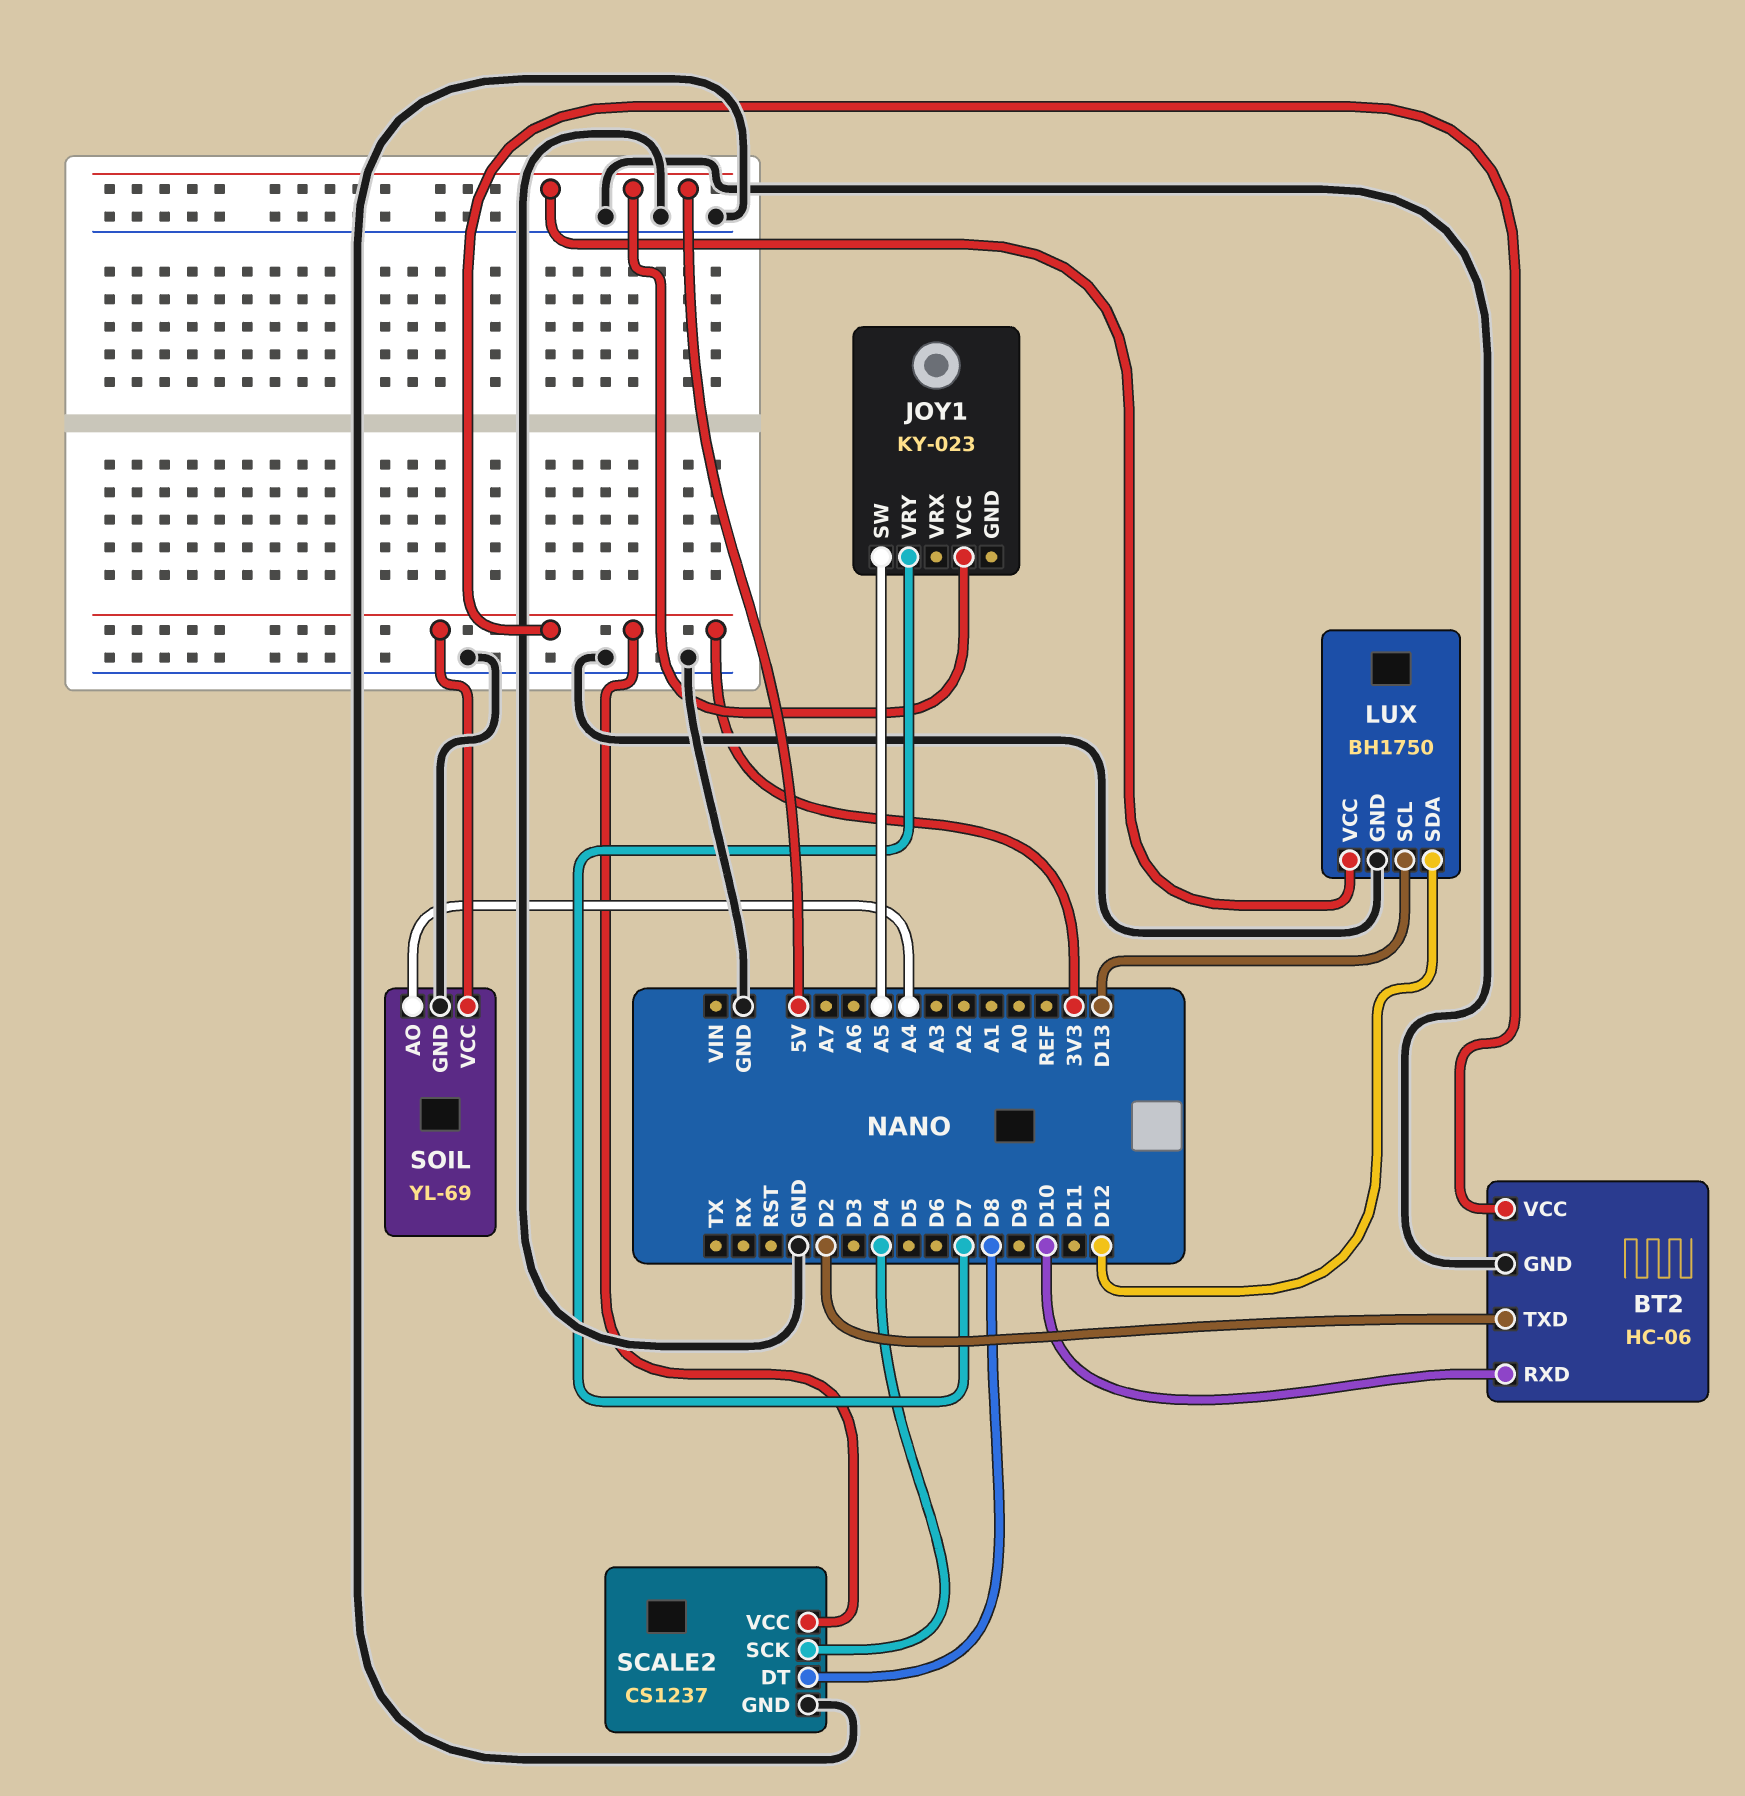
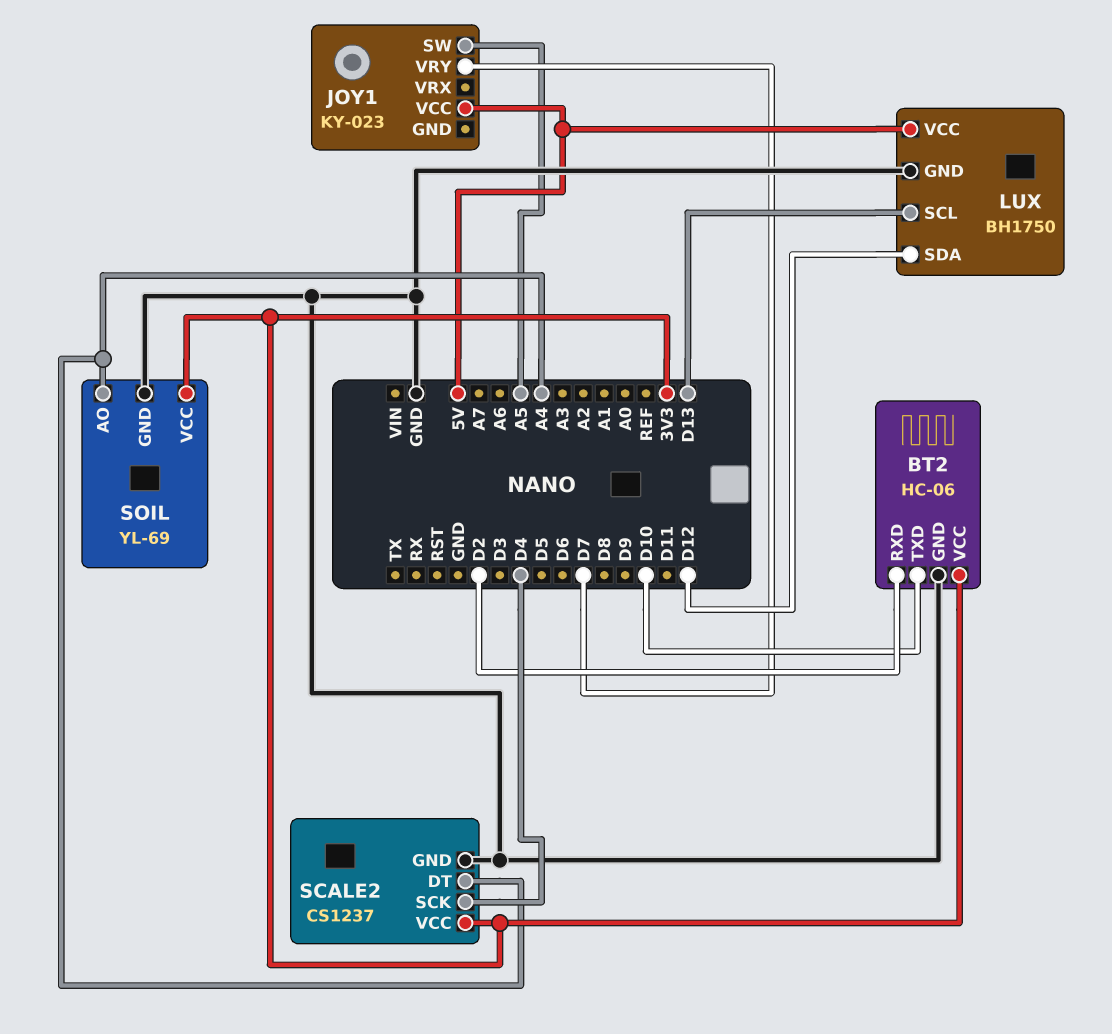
BT2 pin RXD: D10 -> D2
BT2 pin TXD: D2 -> D10
SCALE2 pin DT: D8 -> A4

